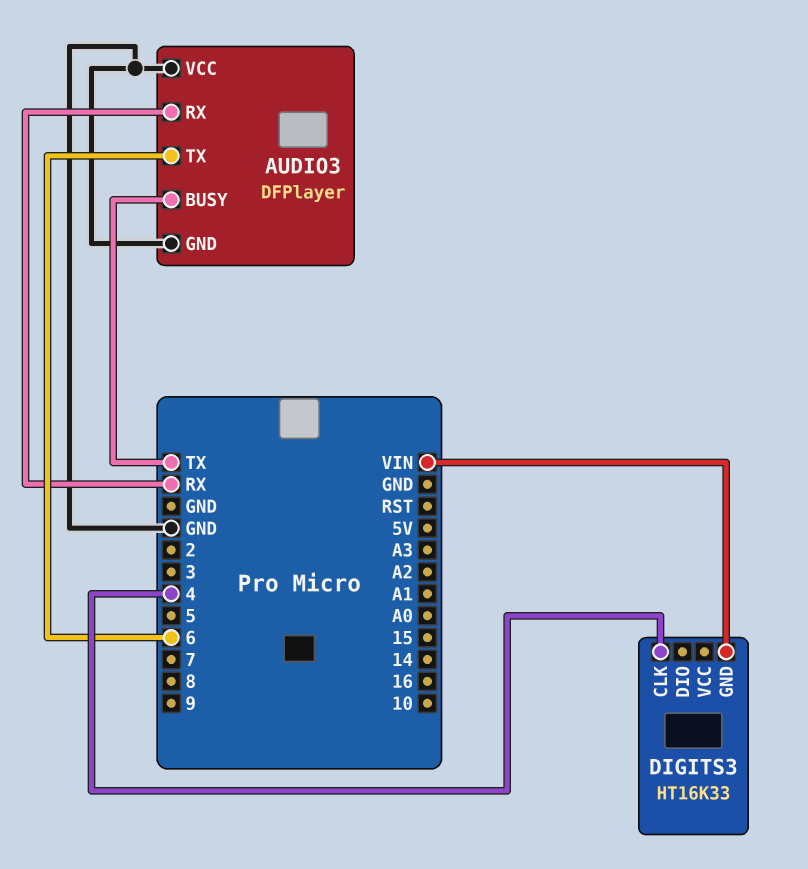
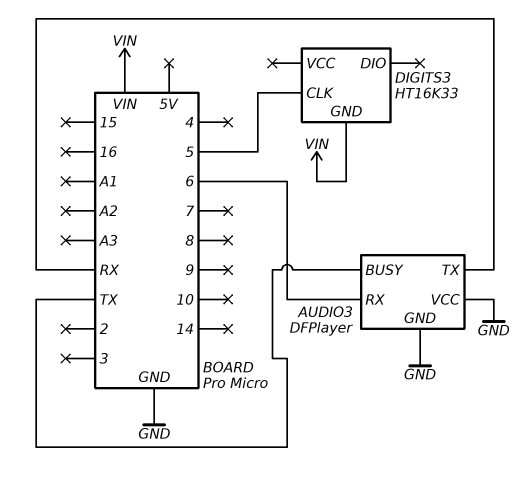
AUDIO3 pin RX: RX -> 6
AUDIO3 pin TX: 6 -> RX
DIGITS3 pin CLK: 4 -> 5

